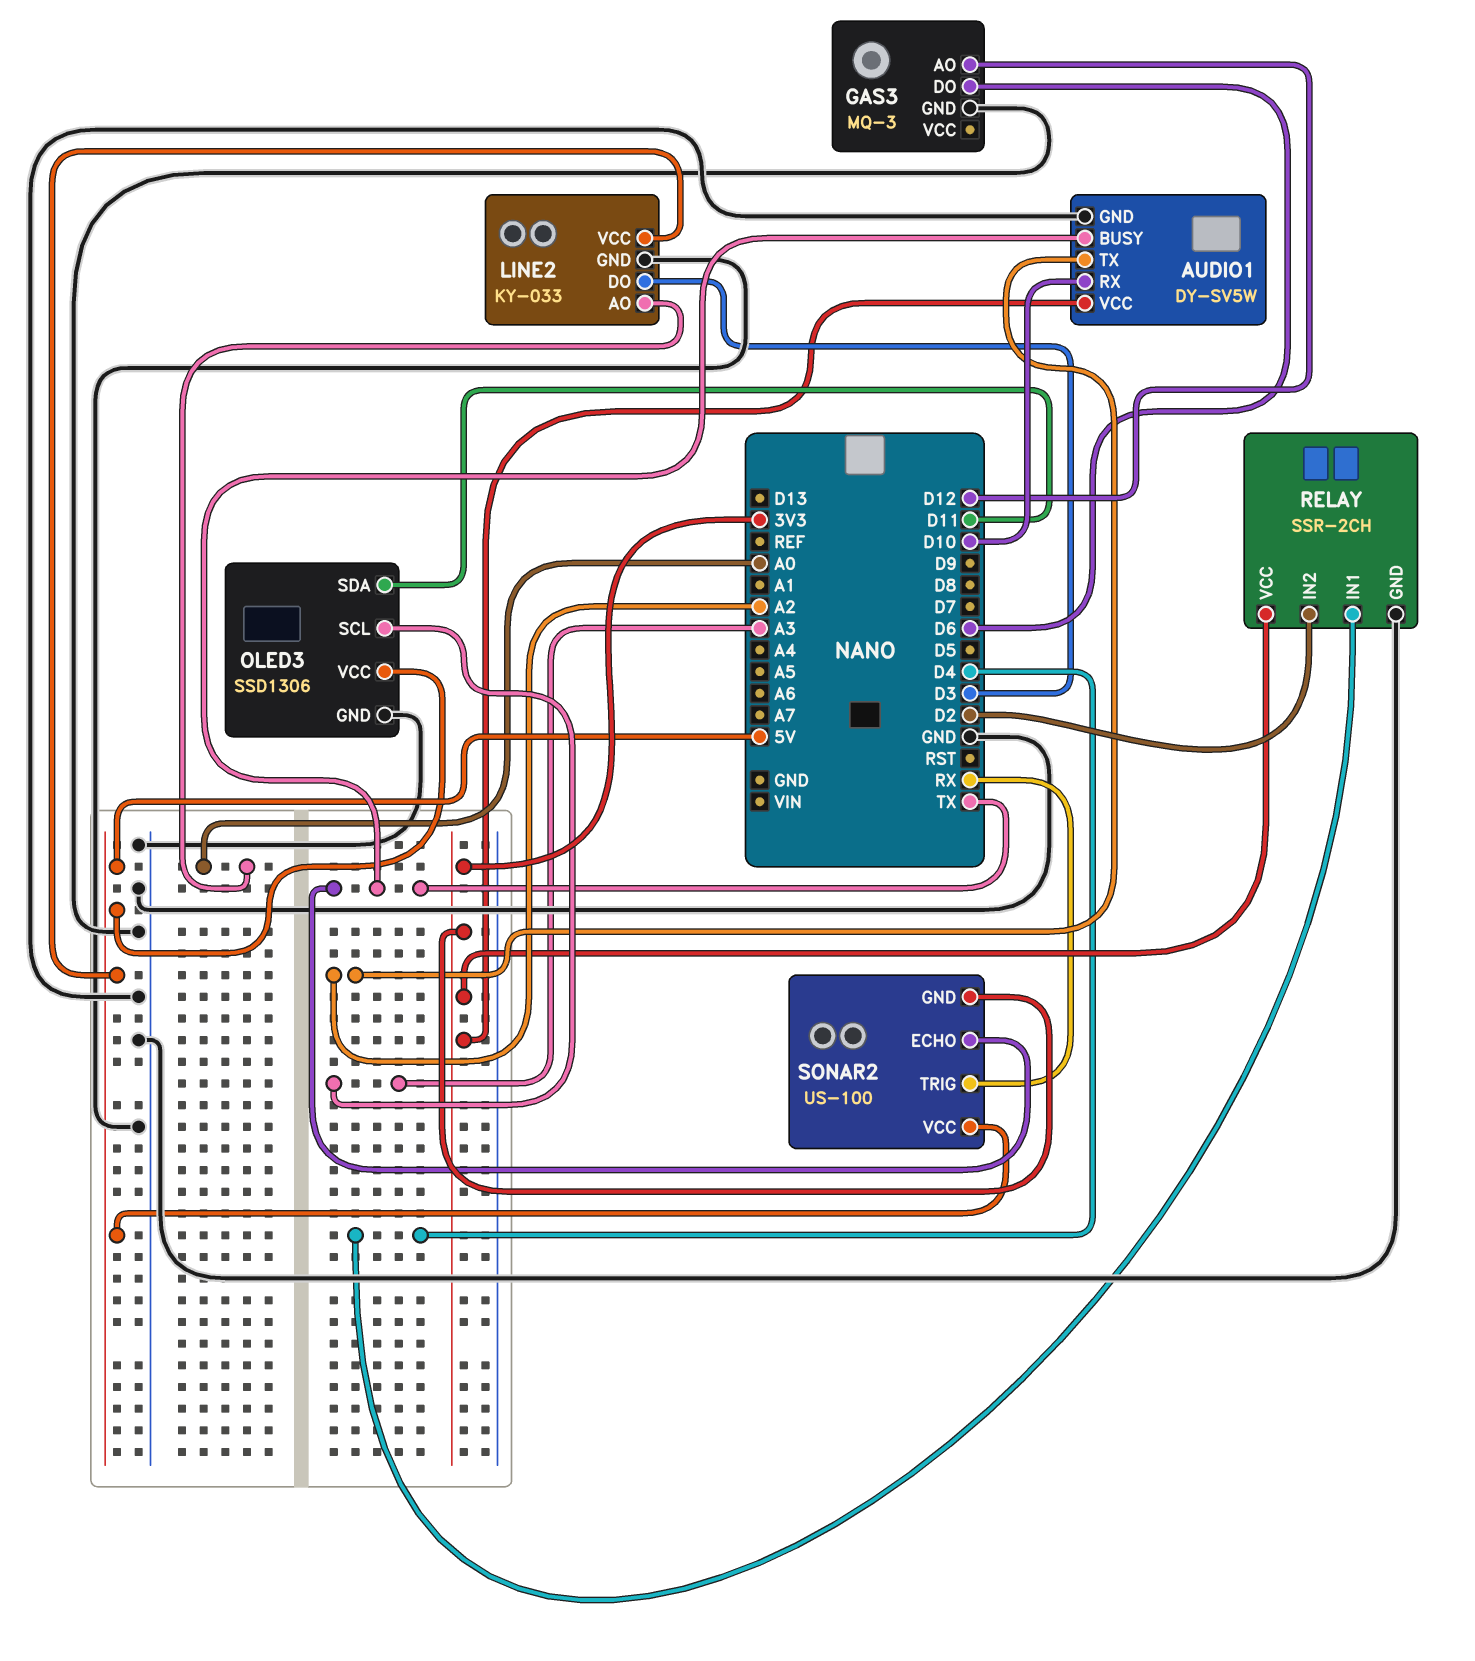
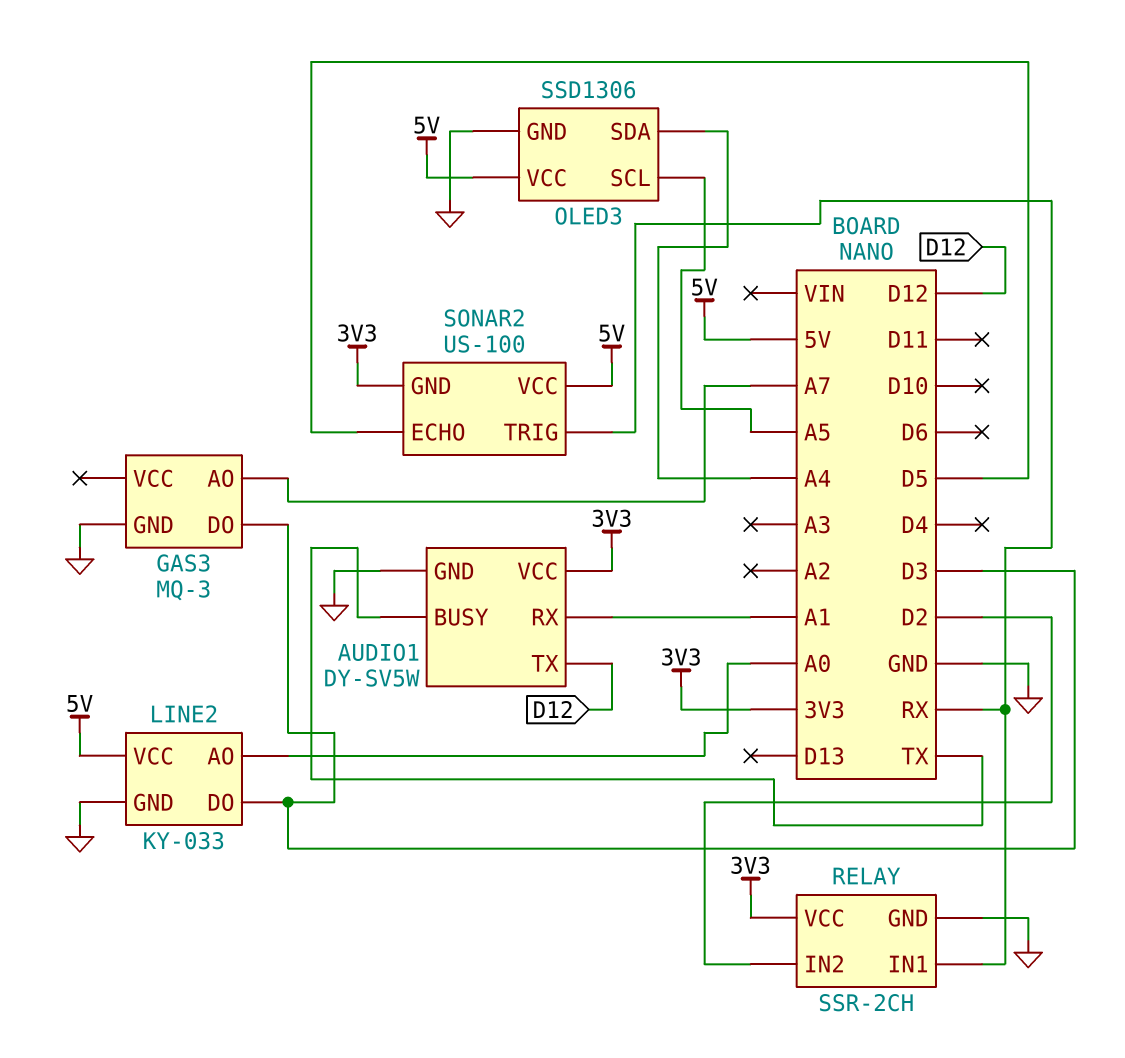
AUDIO1 pin RX: D10 -> A1
AUDIO1 pin TX: A2 -> D12
GAS3 pin AO: D12 -> A7
GAS3 pin DO: D6 -> D3
OLED3 pin SCL: A3 -> A5
OLED3 pin SDA: D11 -> A4
RELAY pin IN1: D4 -> RX
SONAR2 pin ECHO: TX -> D5

